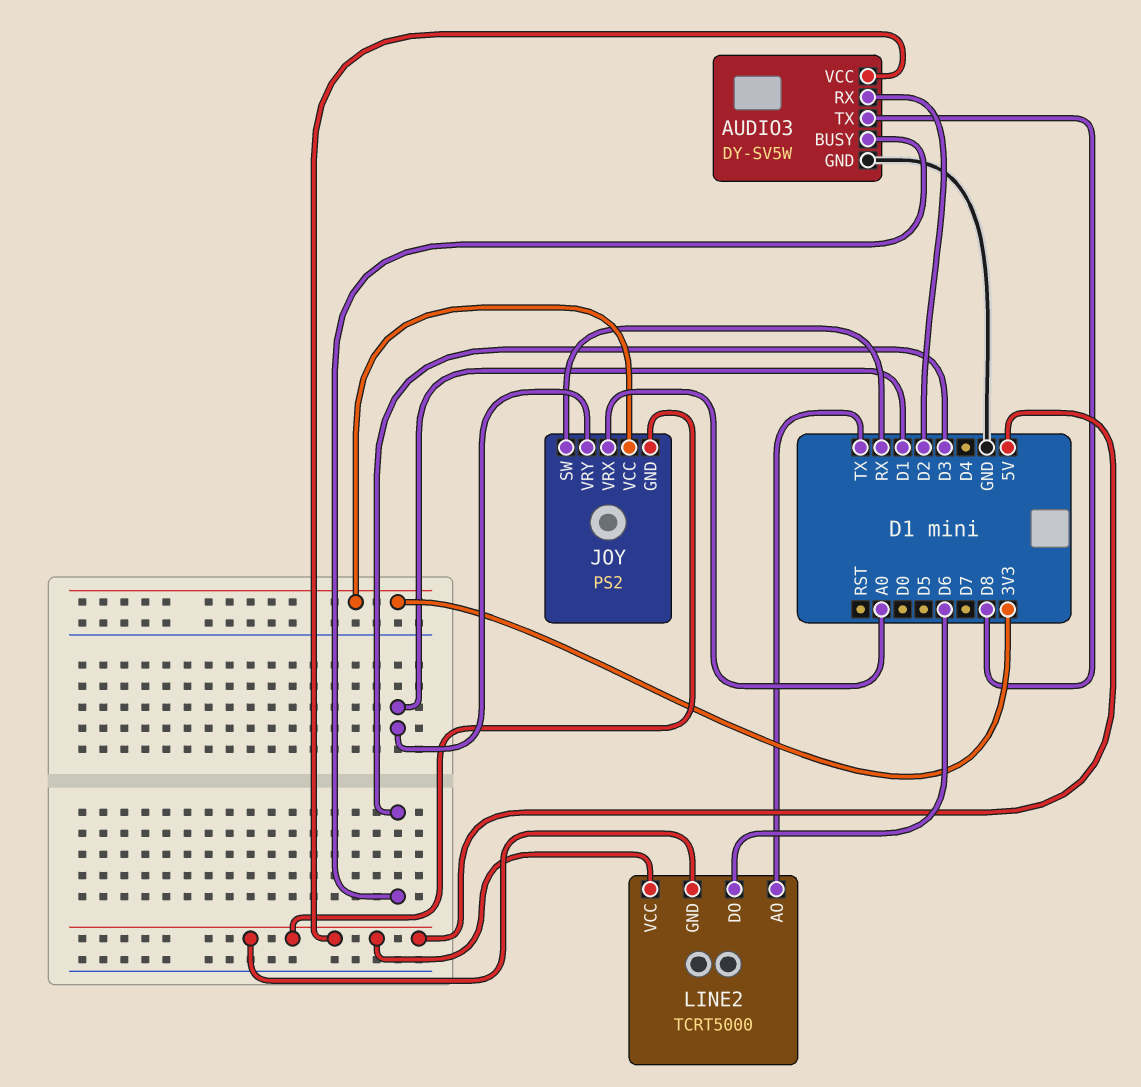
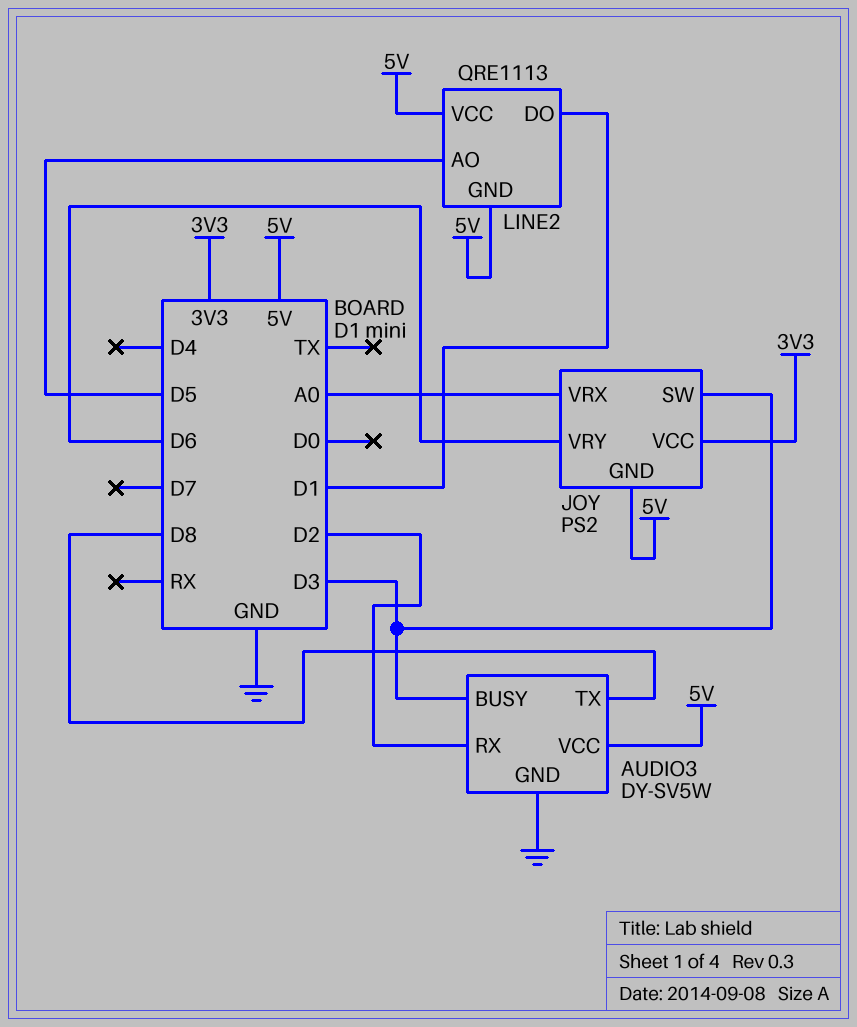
JOY pin SW: RX -> D3
JOY pin VRY: D1 -> D6
LINE2: TCRT5000 -> QRE1113
LINE2 pin AO: TX -> D5
LINE2 pin DO: D6 -> D1

